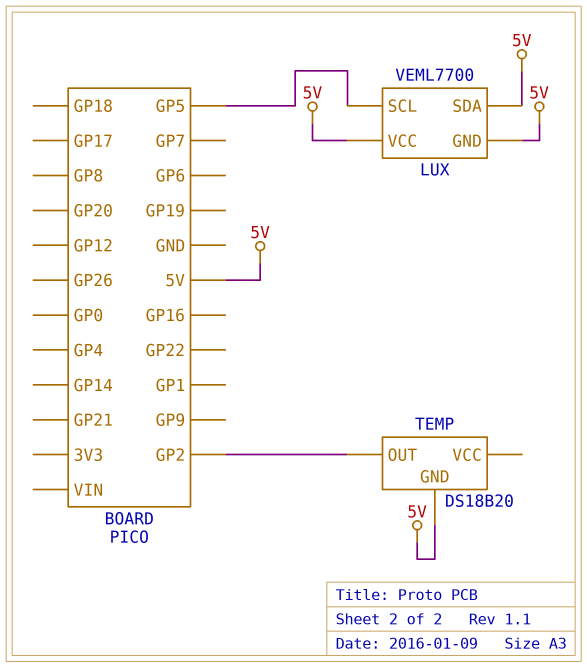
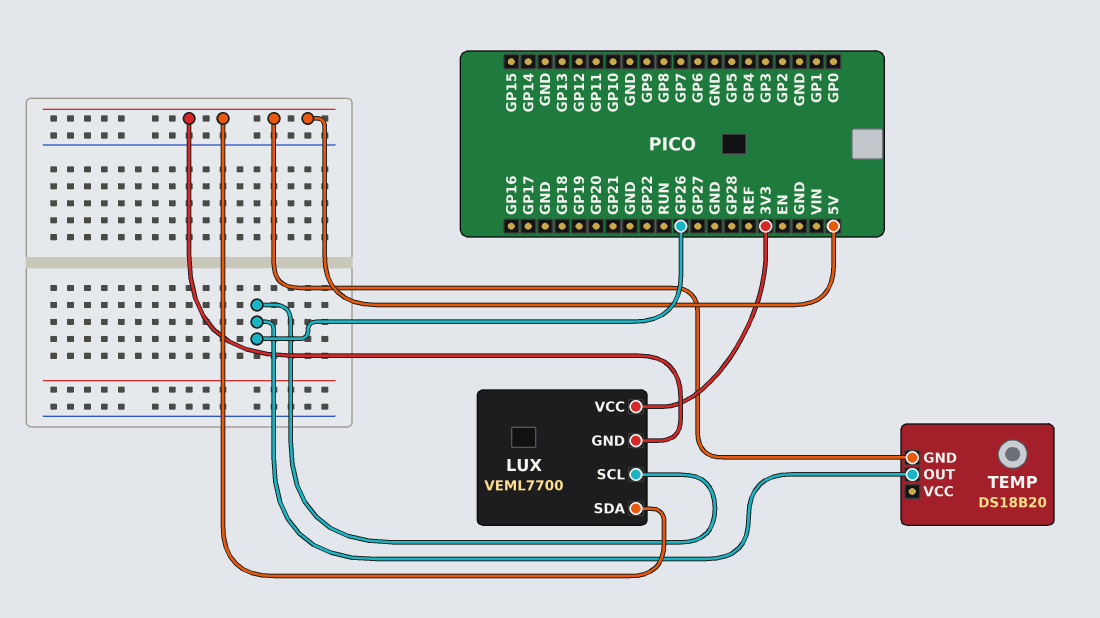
LUX pin SCL: GP5 -> GP26
LUX pin VCC: 5V -> 3V3
TEMP pin OUT: GP2 -> GP26

